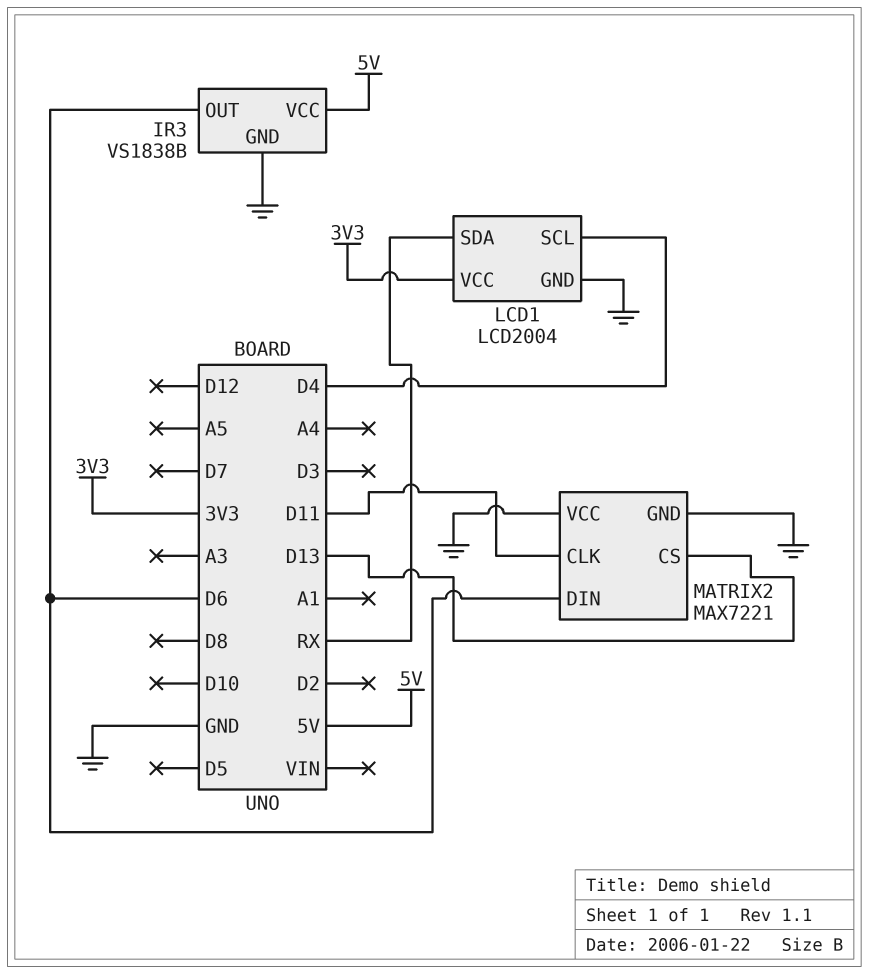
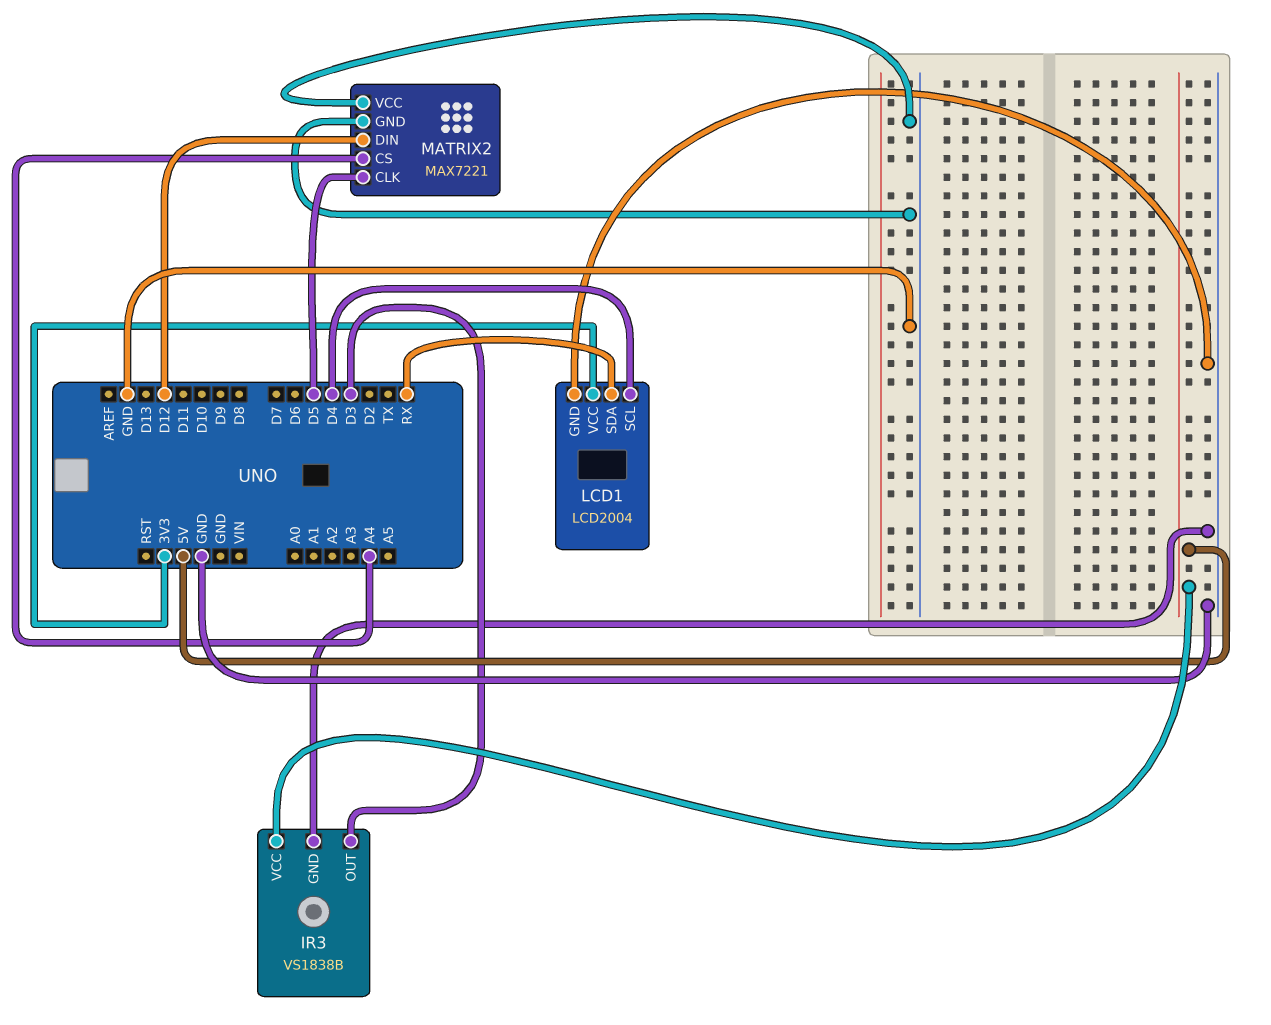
IR3 pin OUT: D6 -> D3
MATRIX2 pin CLK: D11 -> D5
MATRIX2 pin CS: D13 -> A4
MATRIX2 pin DIN: D6 -> D12

